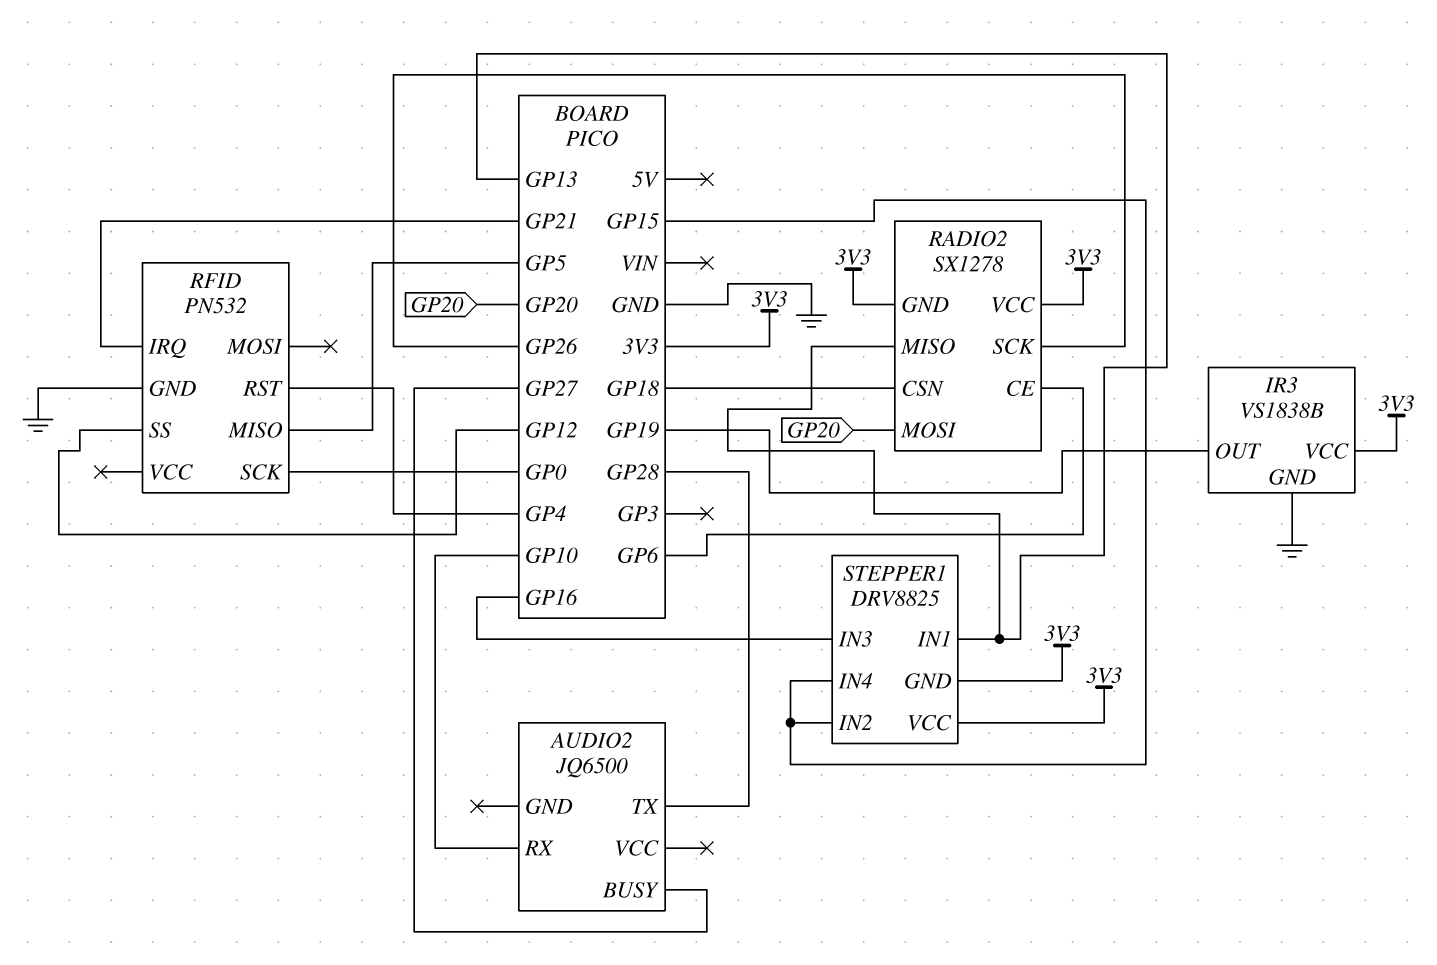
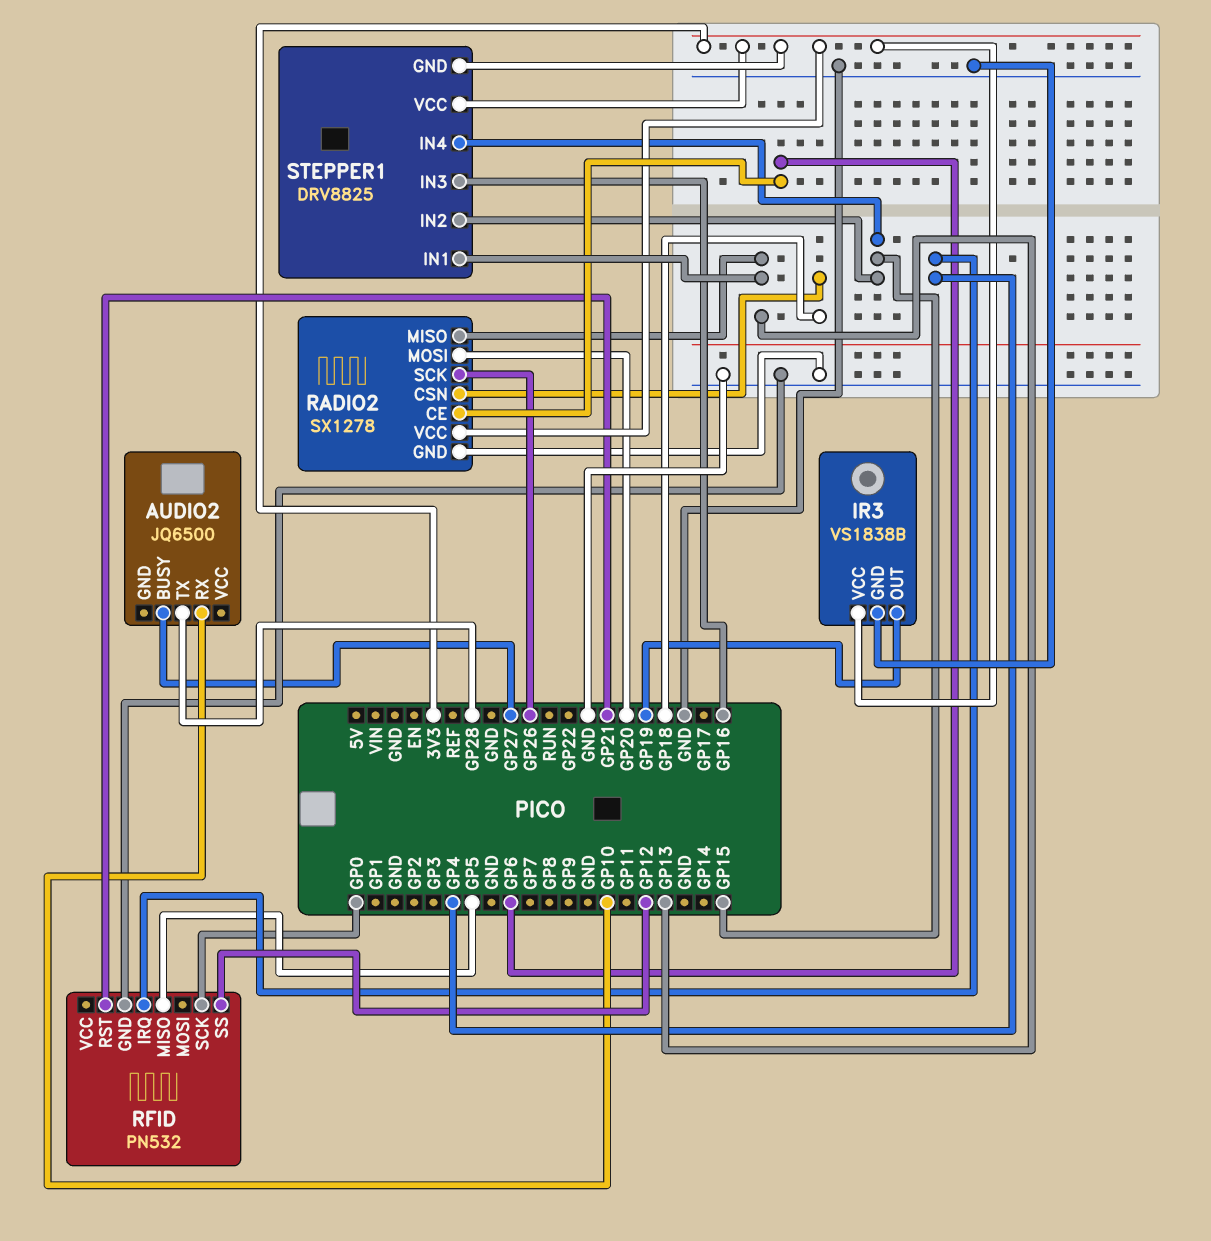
RADIO2 pin GND: 3V3 -> GND
RFID pin IRQ: GP21 -> GP4
RFID pin RST: GP4 -> GP21

